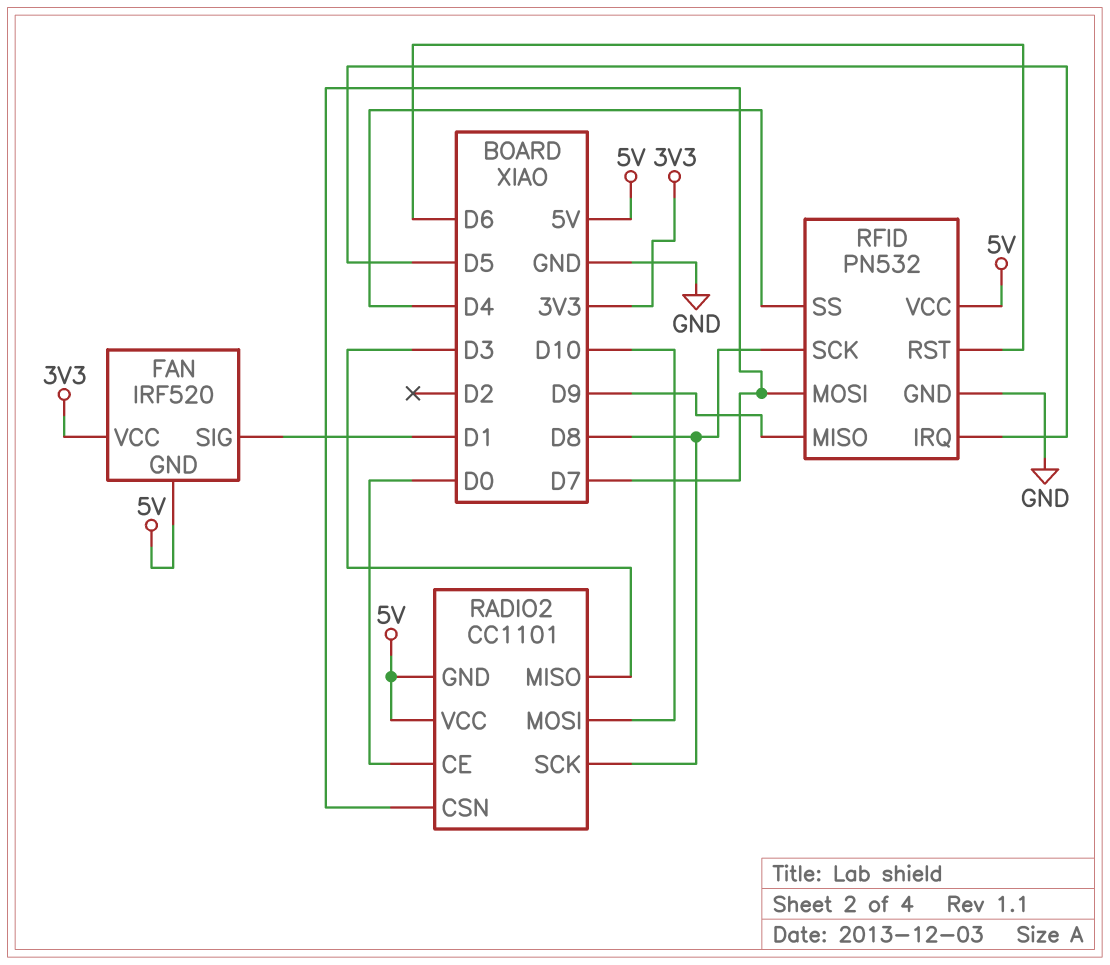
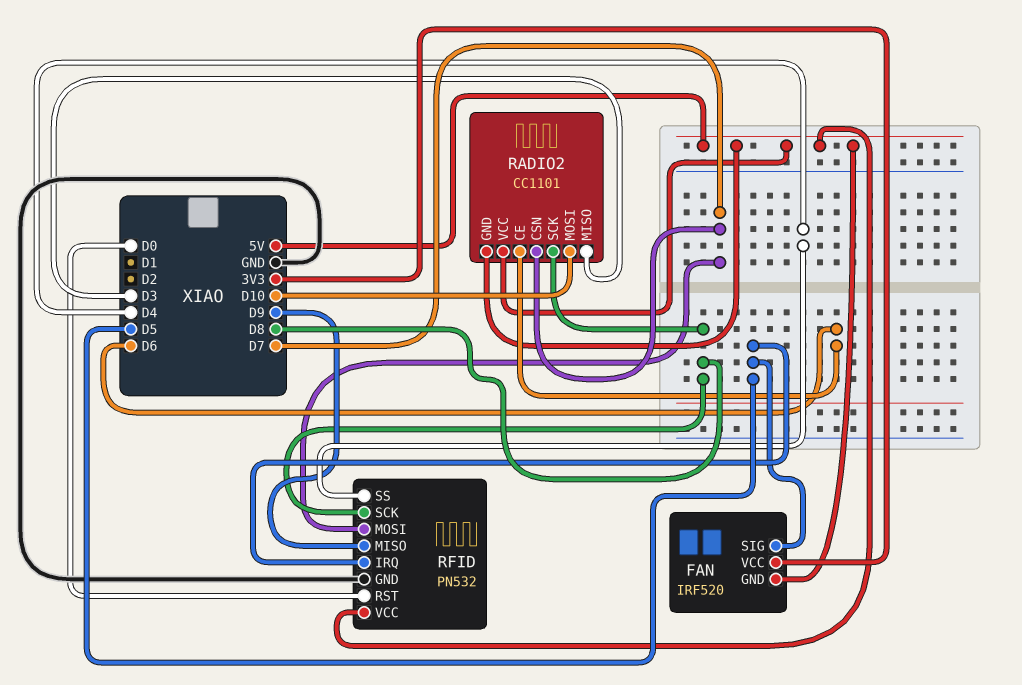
FAN pin SIG: D1 -> D5
RADIO2 pin CE: D0 -> D6
RFID pin RST: D6 -> D0

